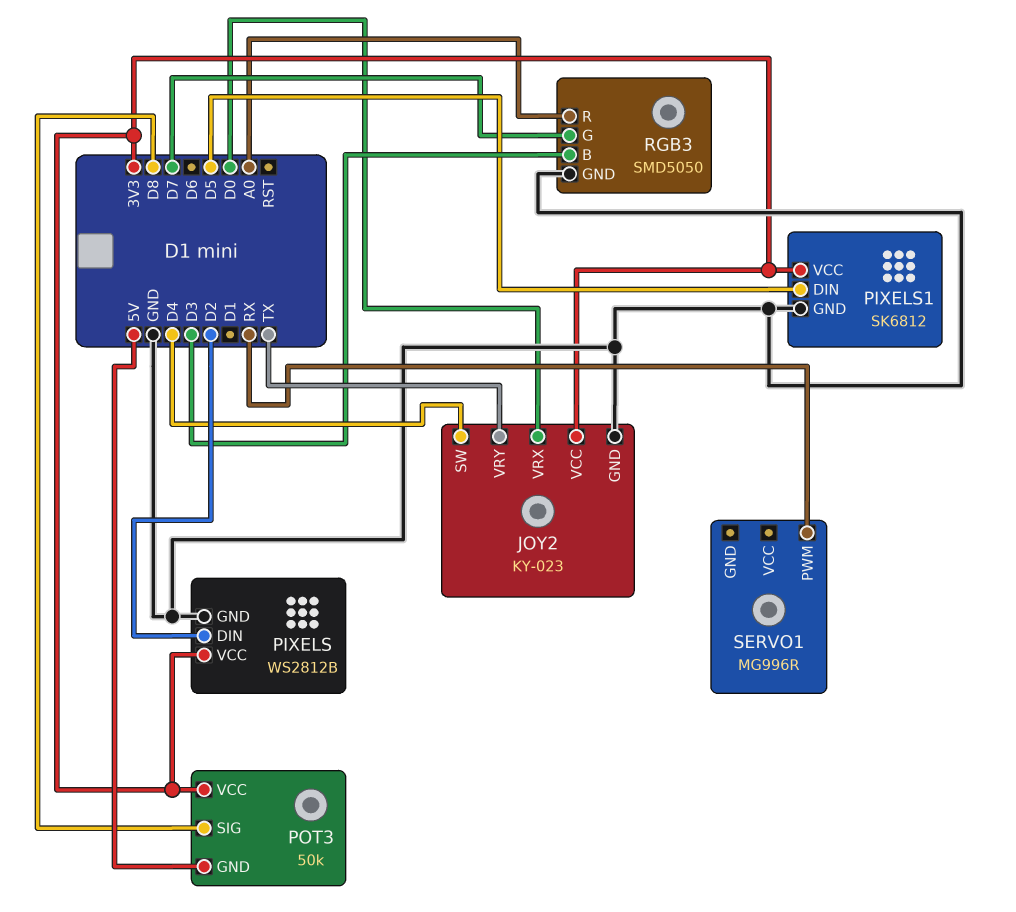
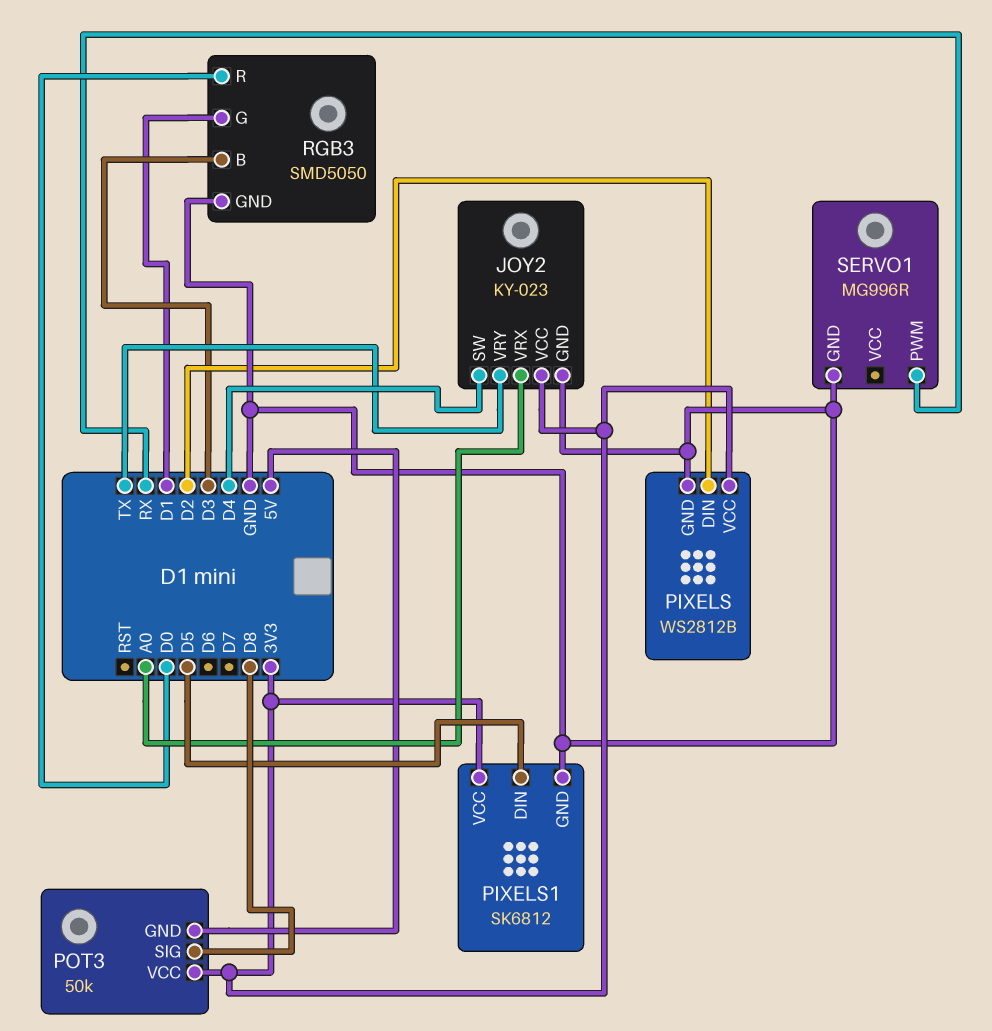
JOY2 pin VRX: D0 -> A0
RGB3 pin G: D7 -> D1
RGB3 pin R: A0 -> D0
SERVO1 pin GND: none -> GND

